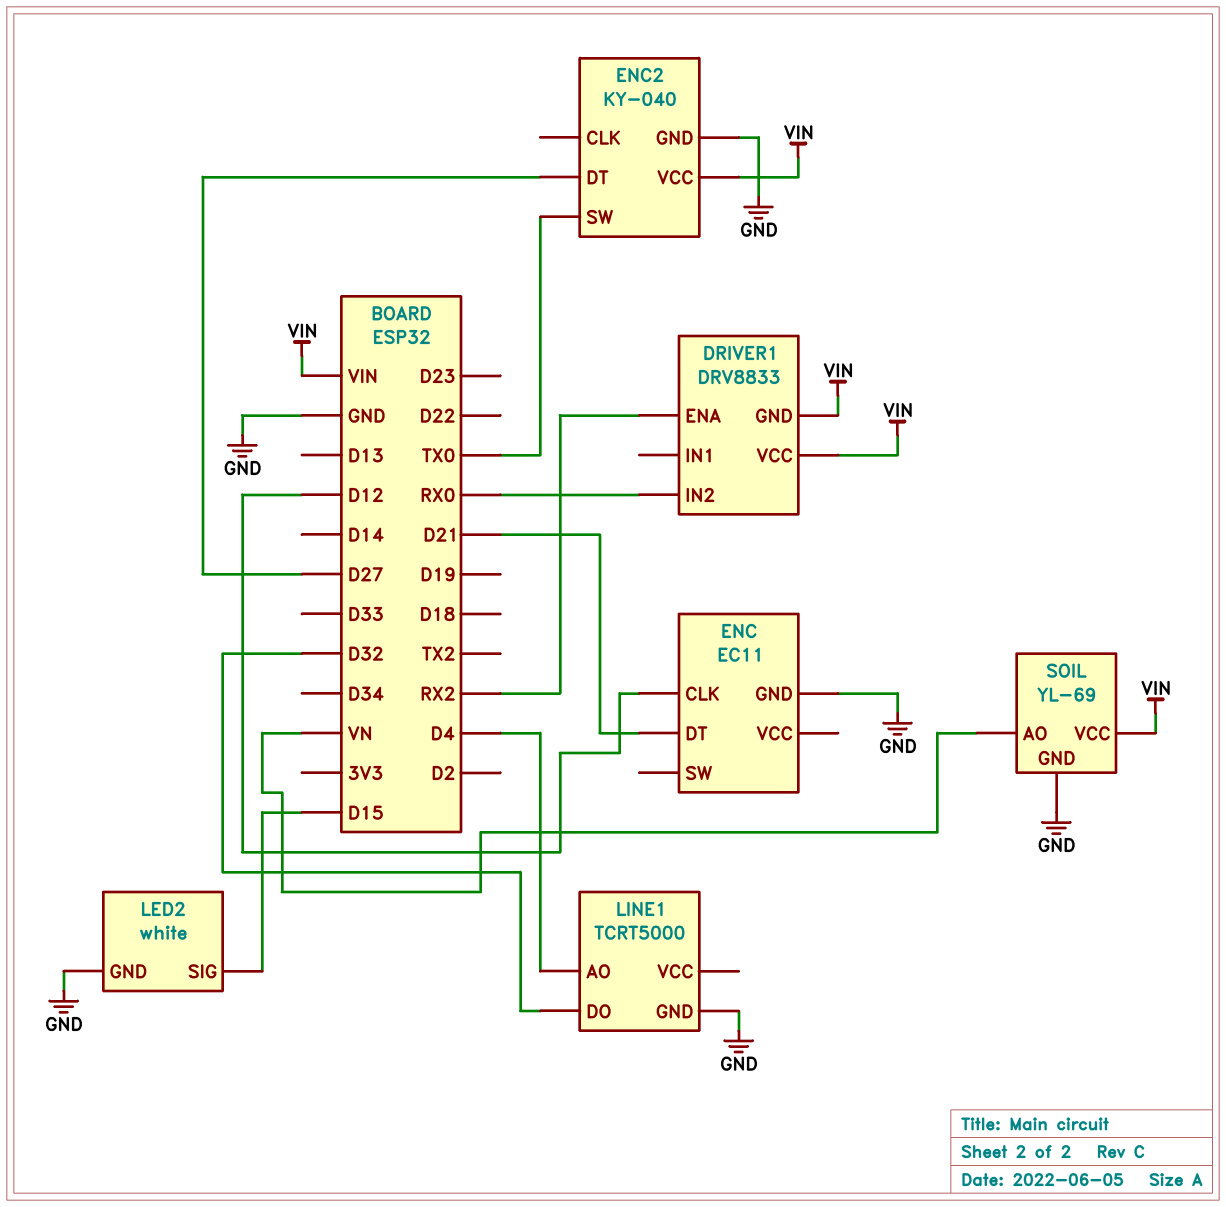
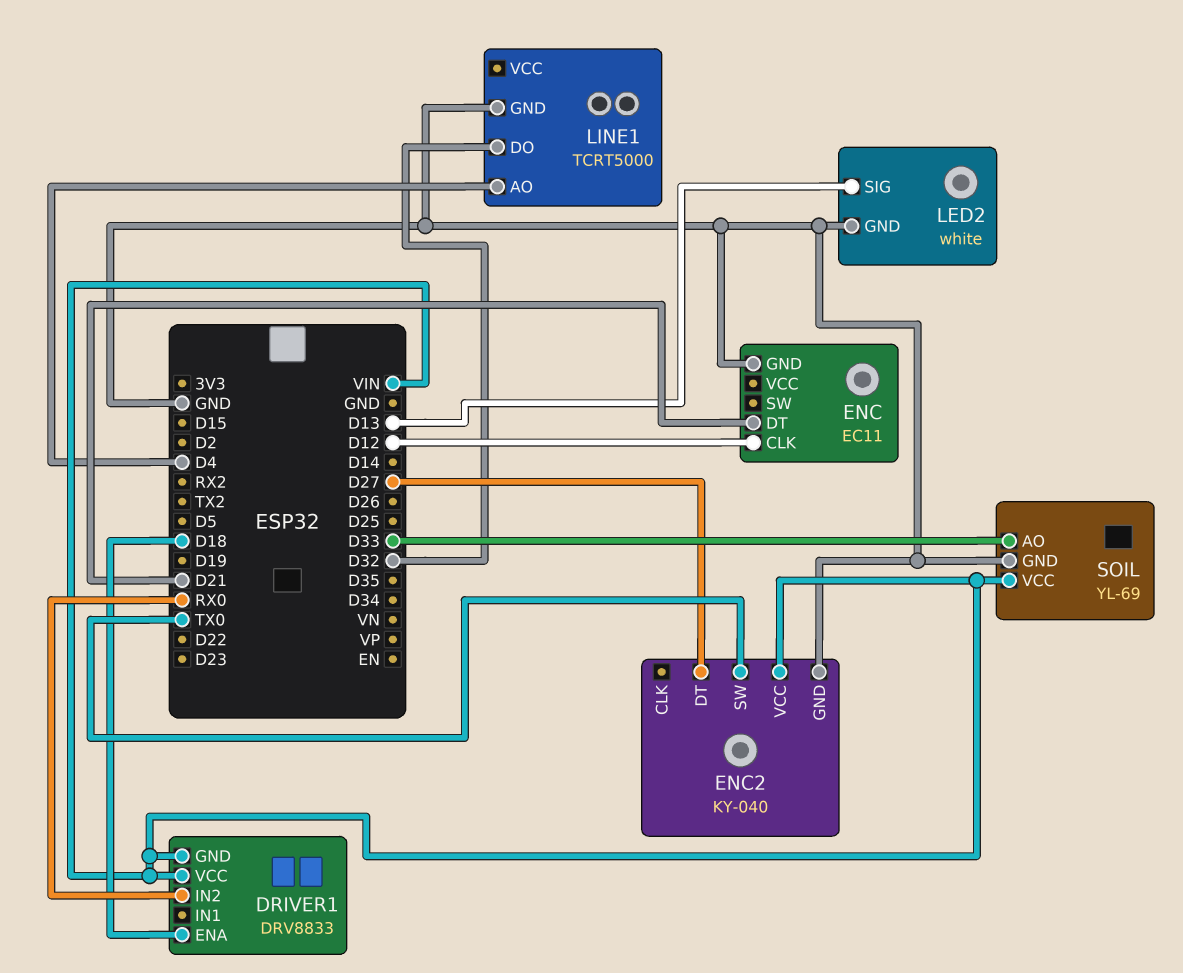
DRIVER1 pin ENA: RX2 -> D18
LED2 pin SIG: D15 -> D13
SOIL pin AO: VN -> D33

